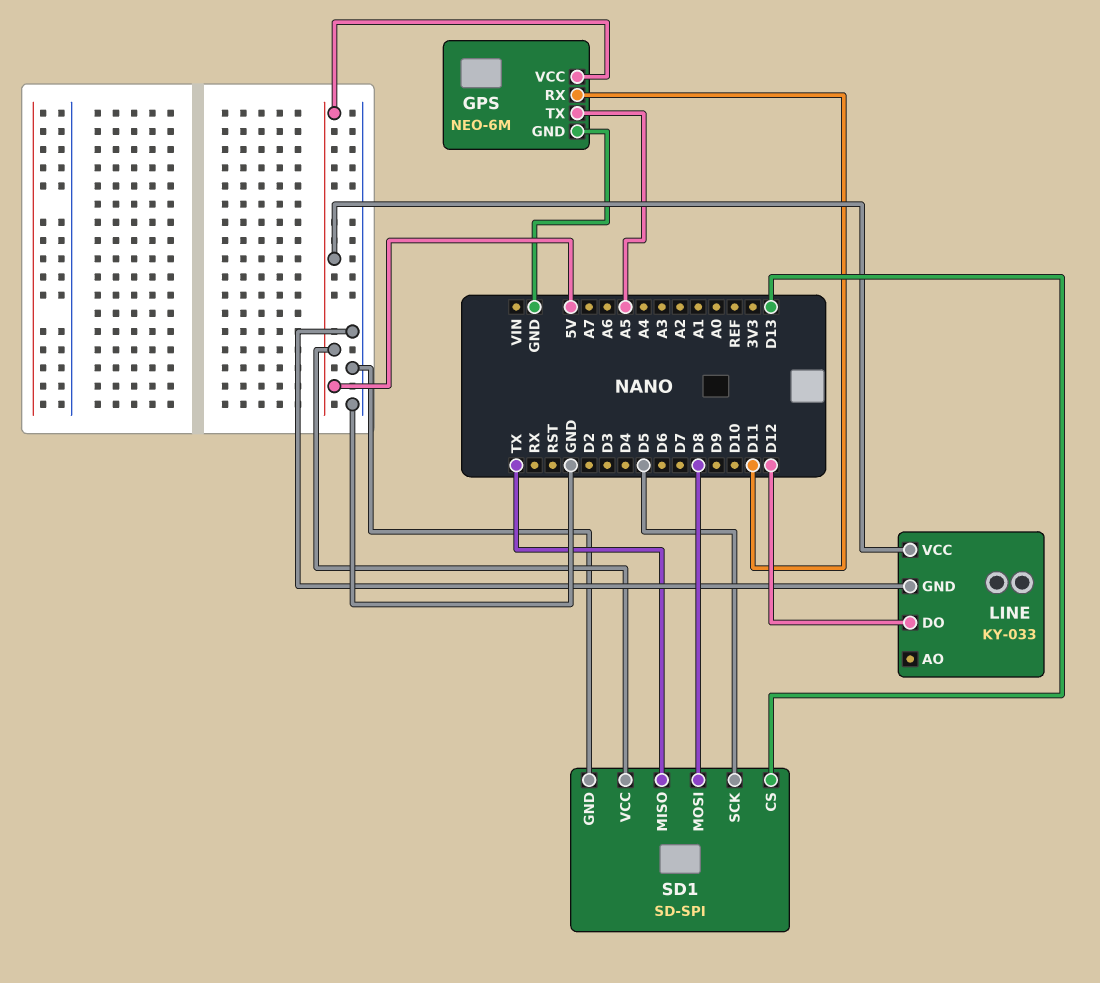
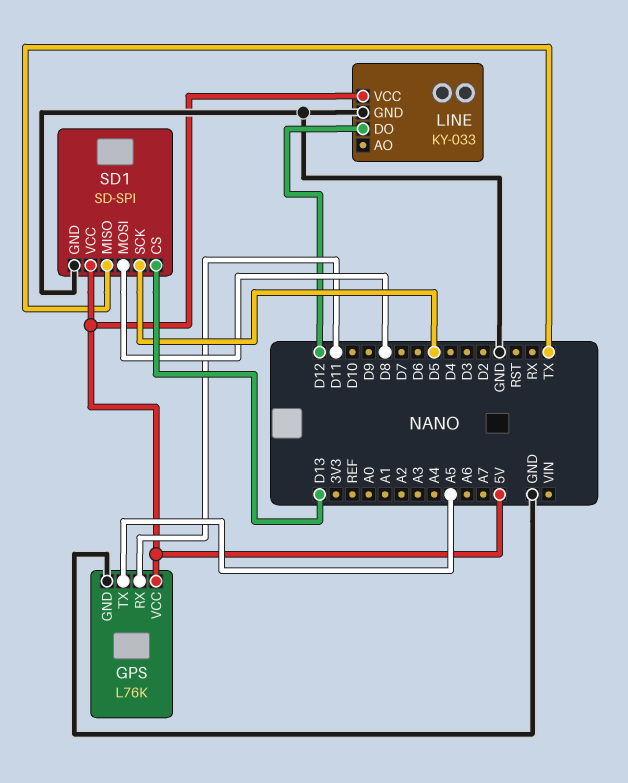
GPS: NEO-6M -> L76K

